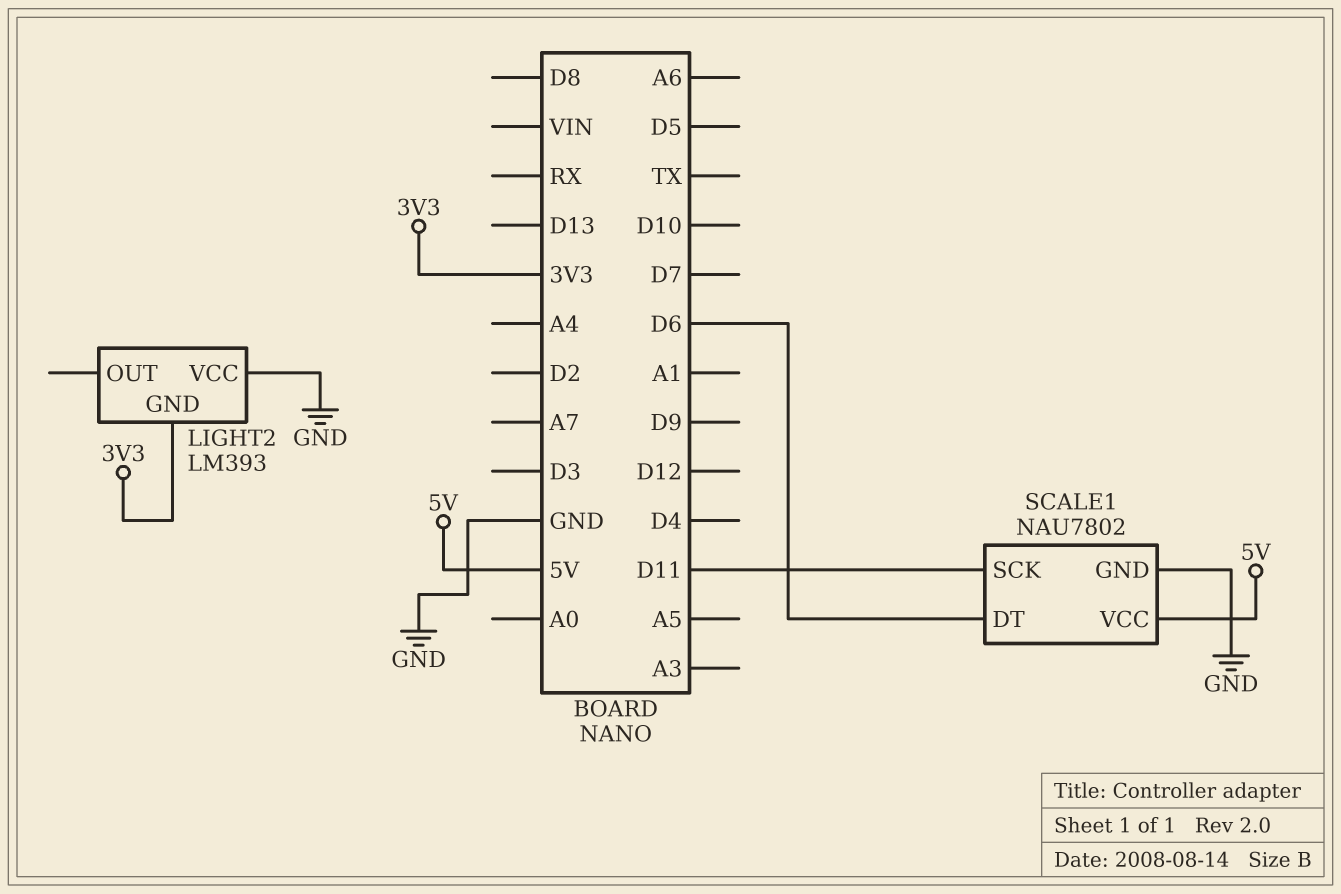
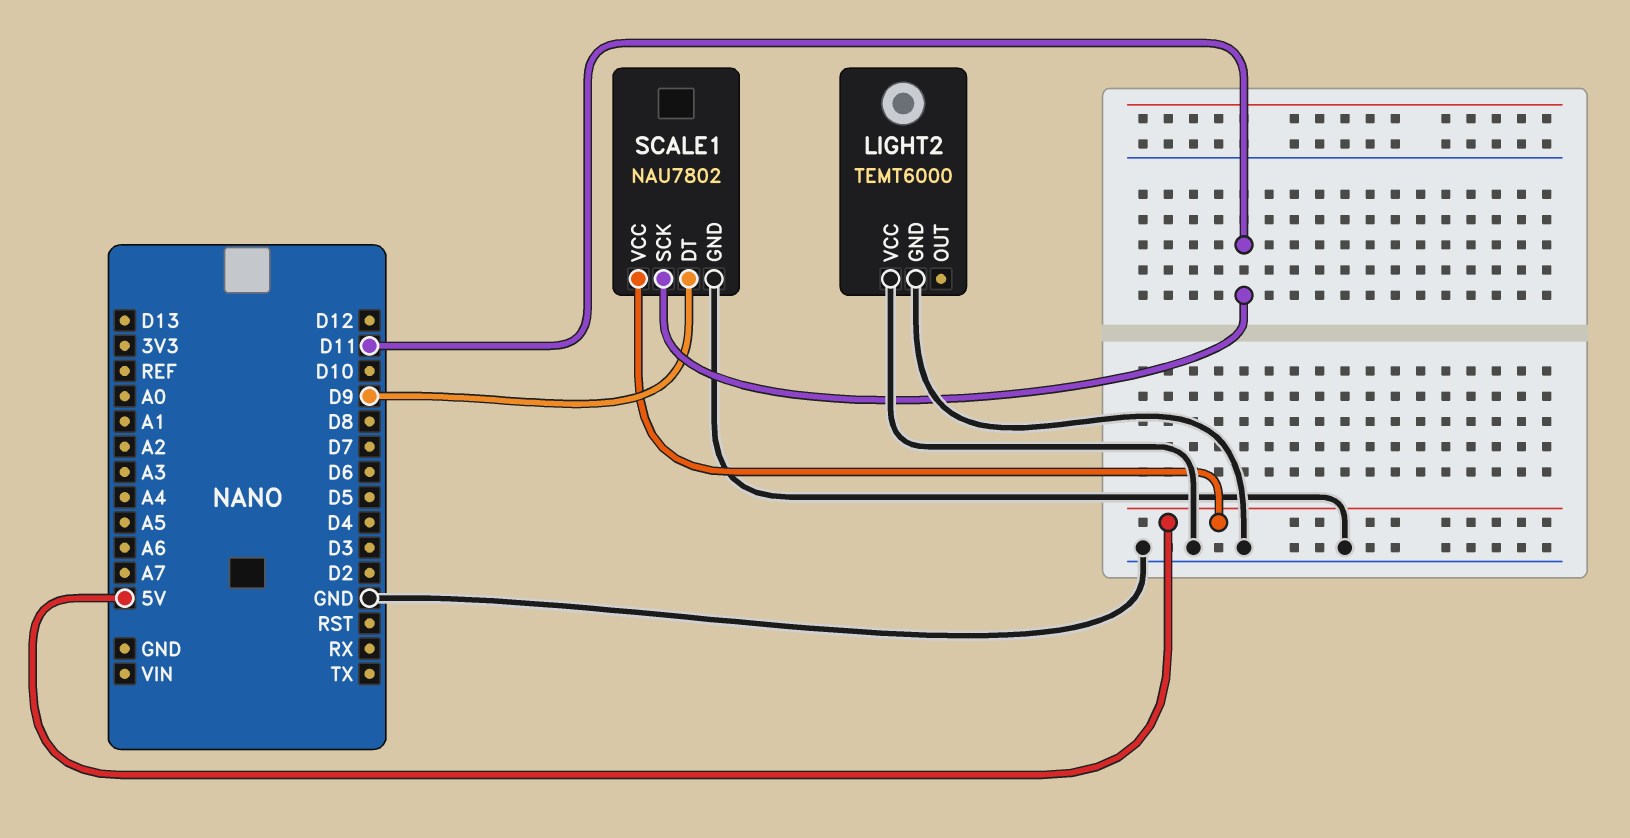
LIGHT2: LM393 -> TEMT6000
LIGHT2 pin GND: 3V3 -> GND
SCALE1 pin DT: D6 -> D9

